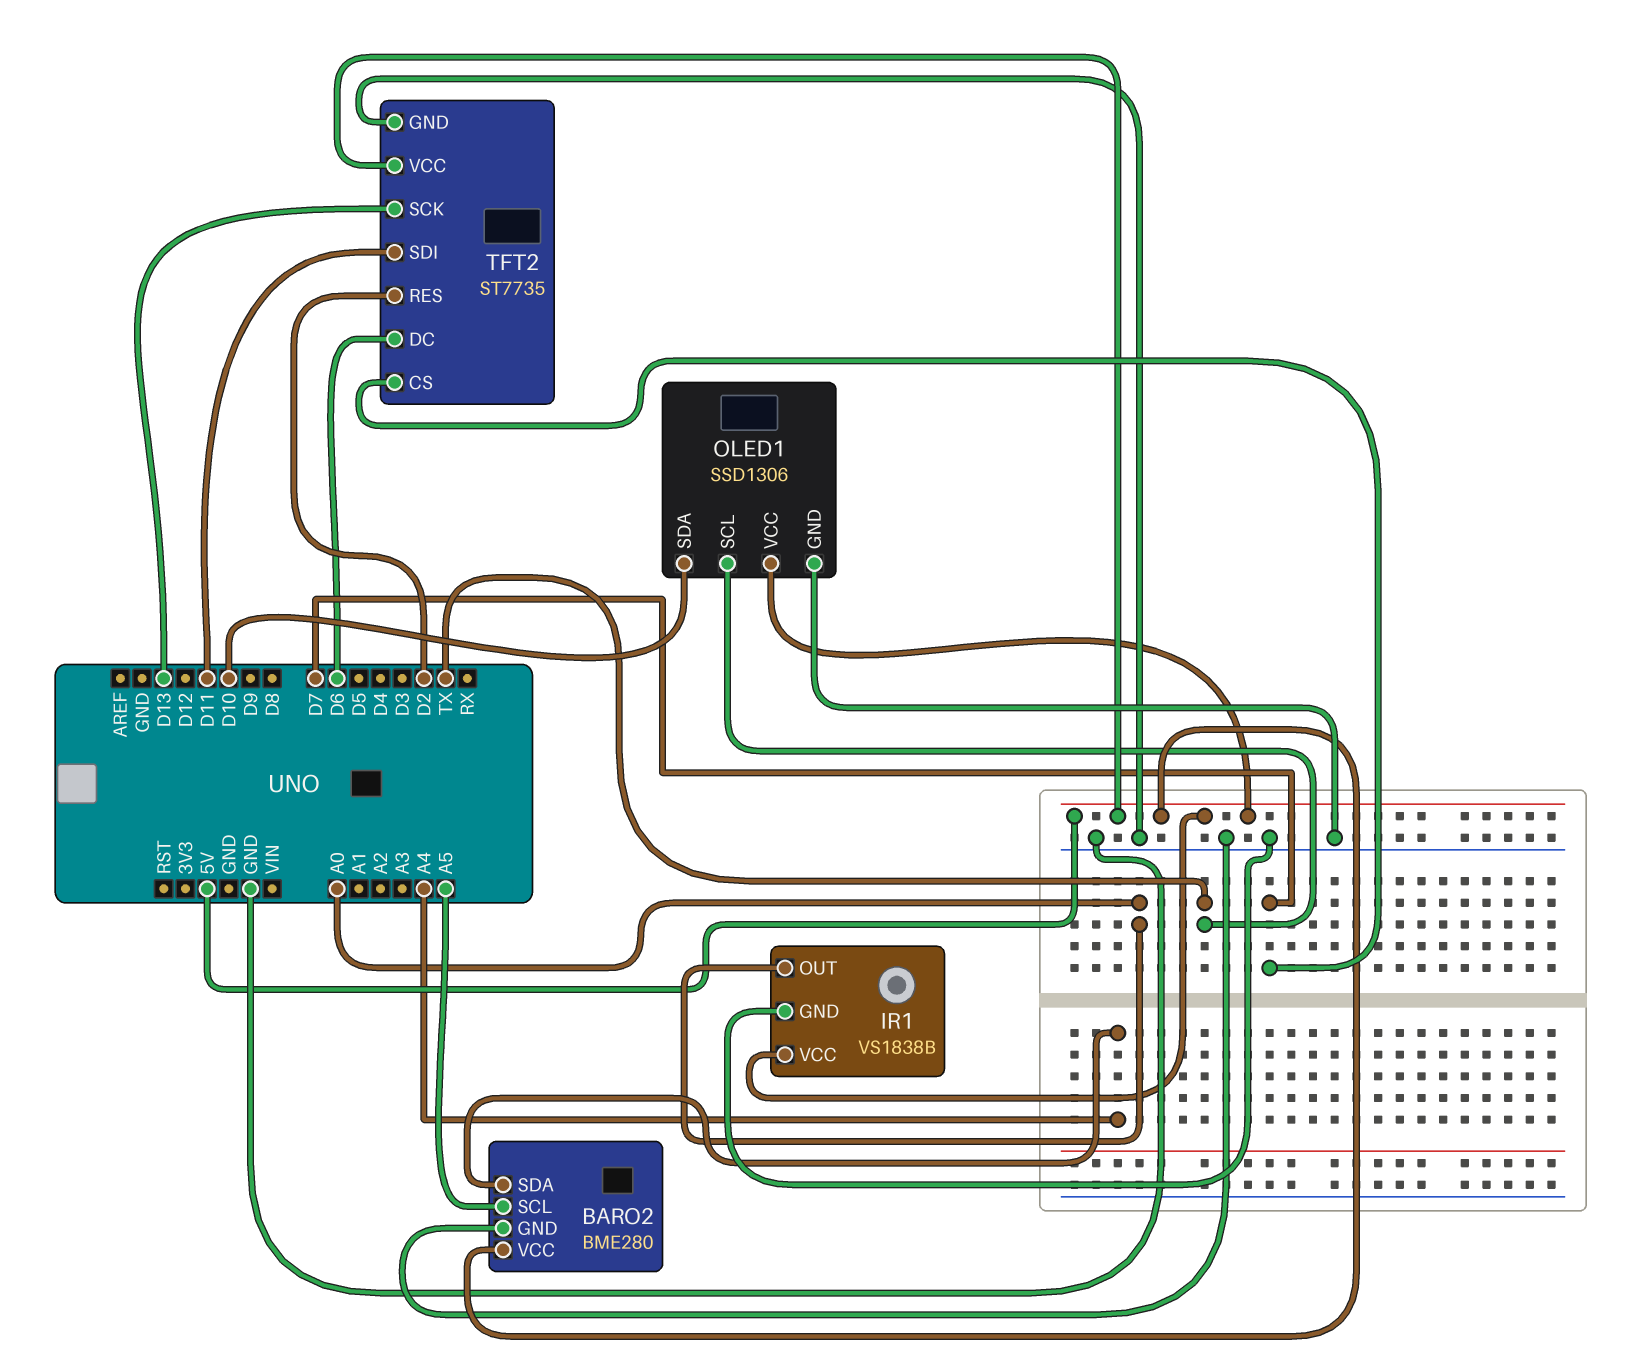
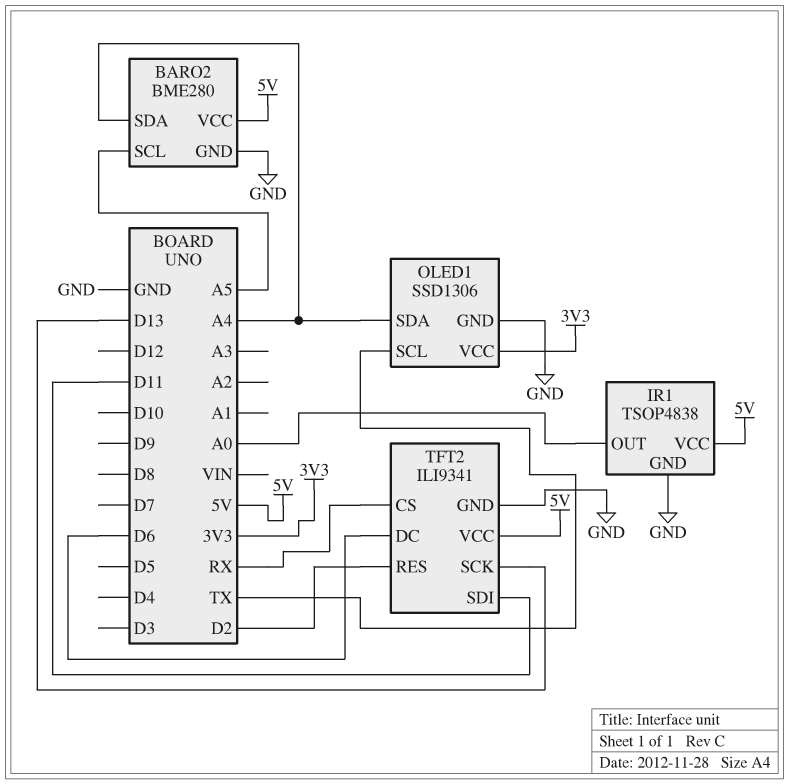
IR1: VS1838B -> TSOP4838
OLED1 pin SDA: D10 -> A4
OLED1 pin VCC: 5V -> 3V3
TFT2: ST7735 -> ILI9341
TFT2 pin CS: D7 -> RX

